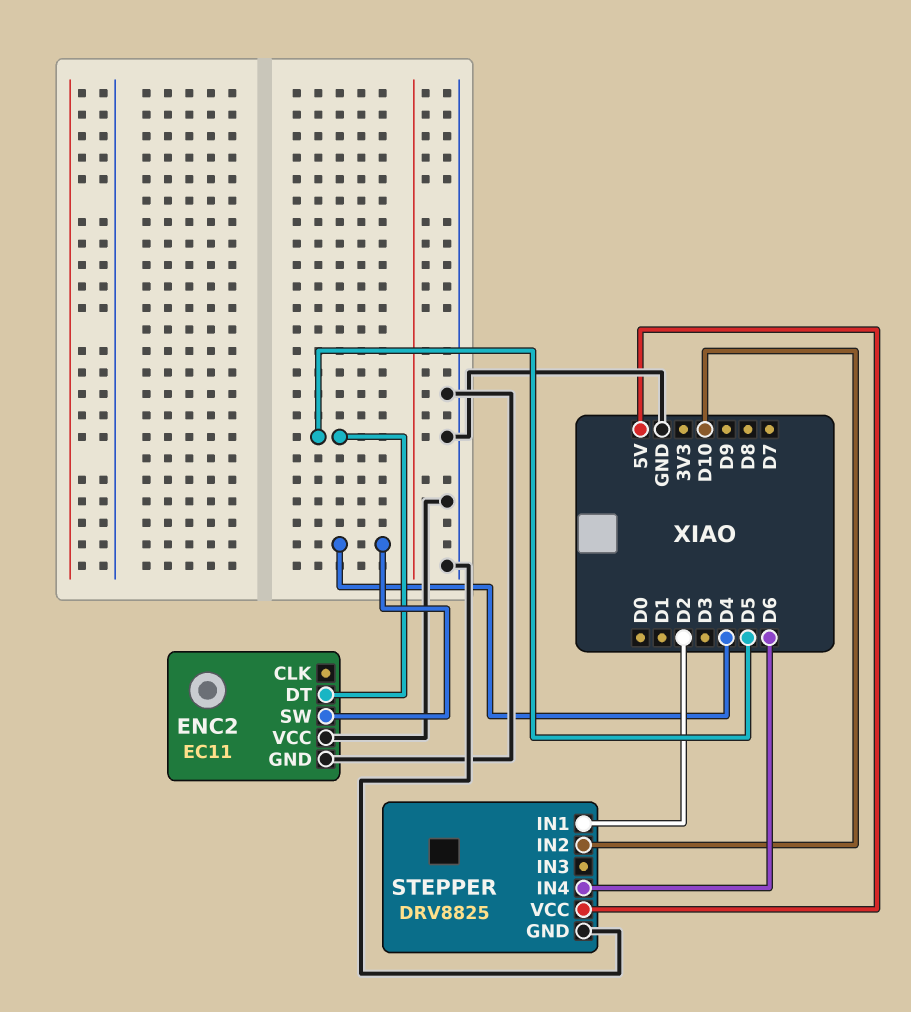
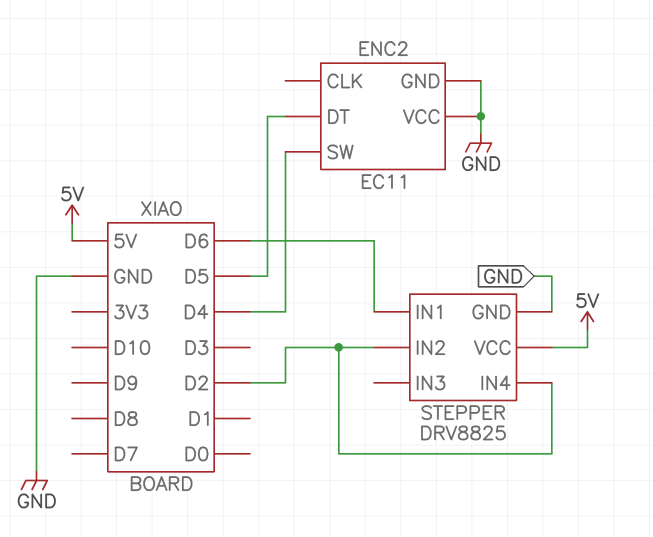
STEPPER pin IN1: D2 -> D6
STEPPER pin IN2: D10 -> D2
STEPPER pin IN4: D6 -> D2

